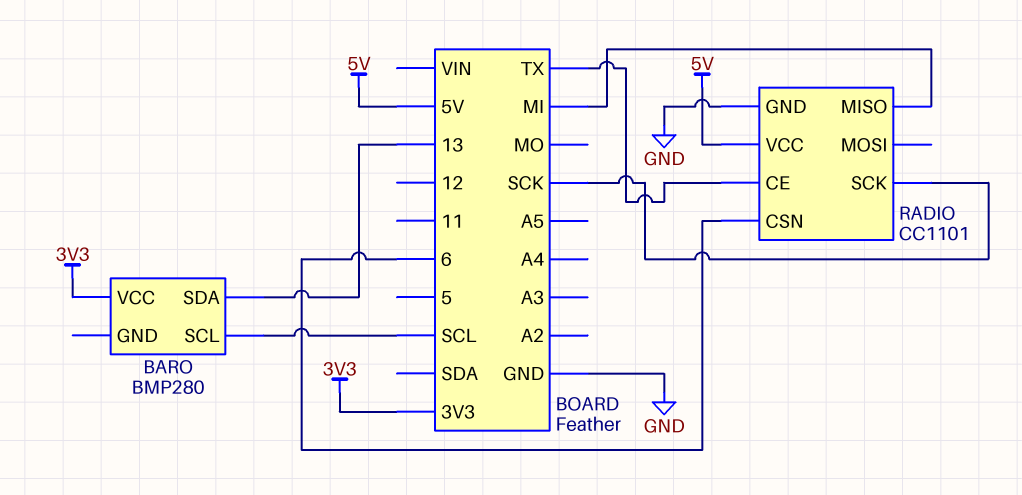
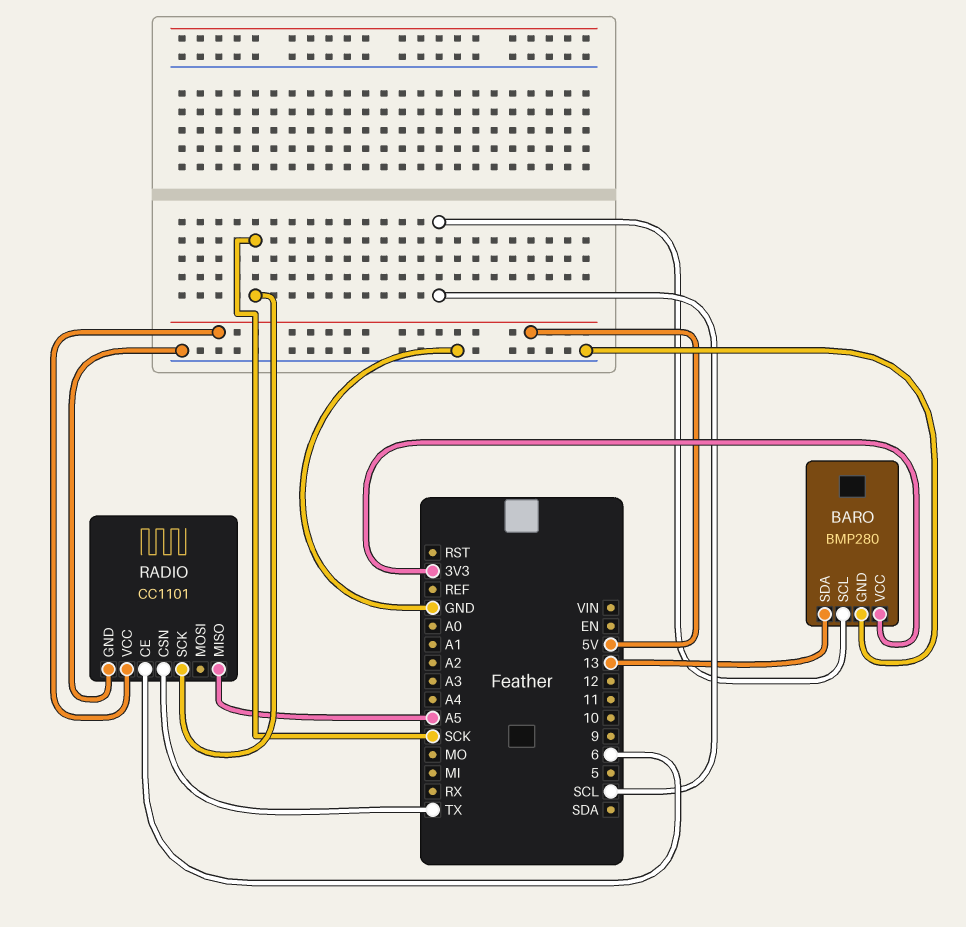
BARO pin GND: none -> GND
RADIO pin CE: TX -> 6
RADIO pin CSN: 6 -> TX
RADIO pin MISO: MI -> A5

